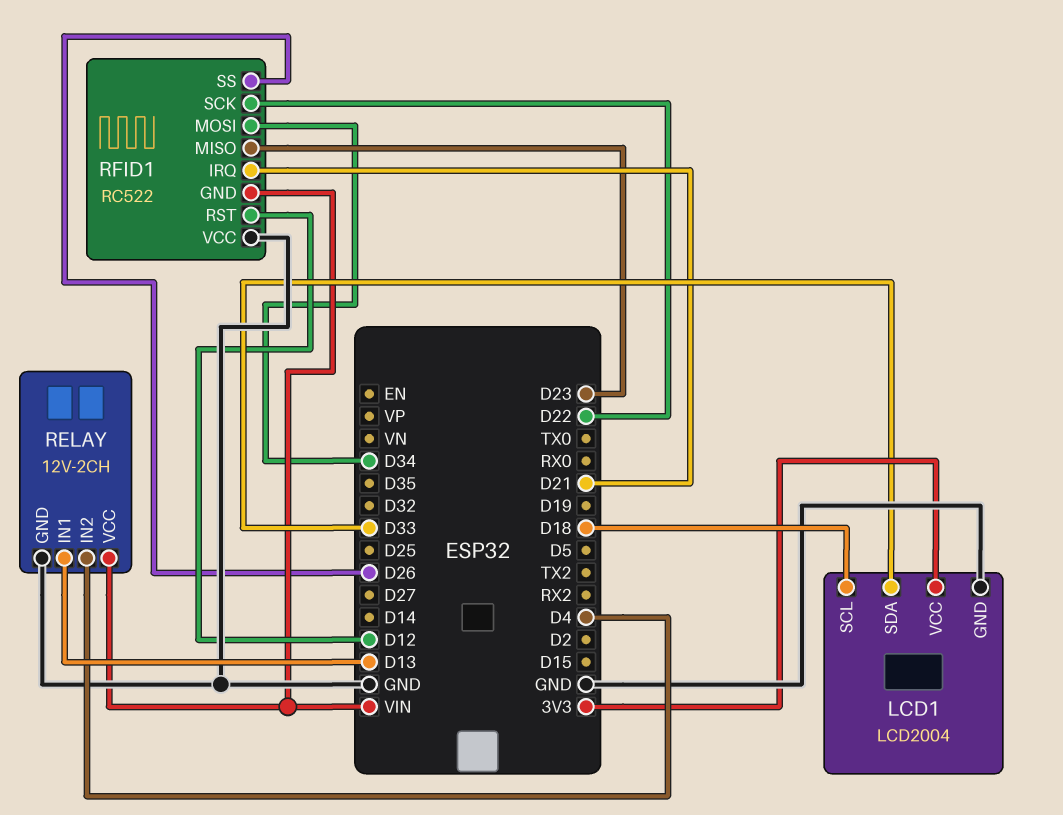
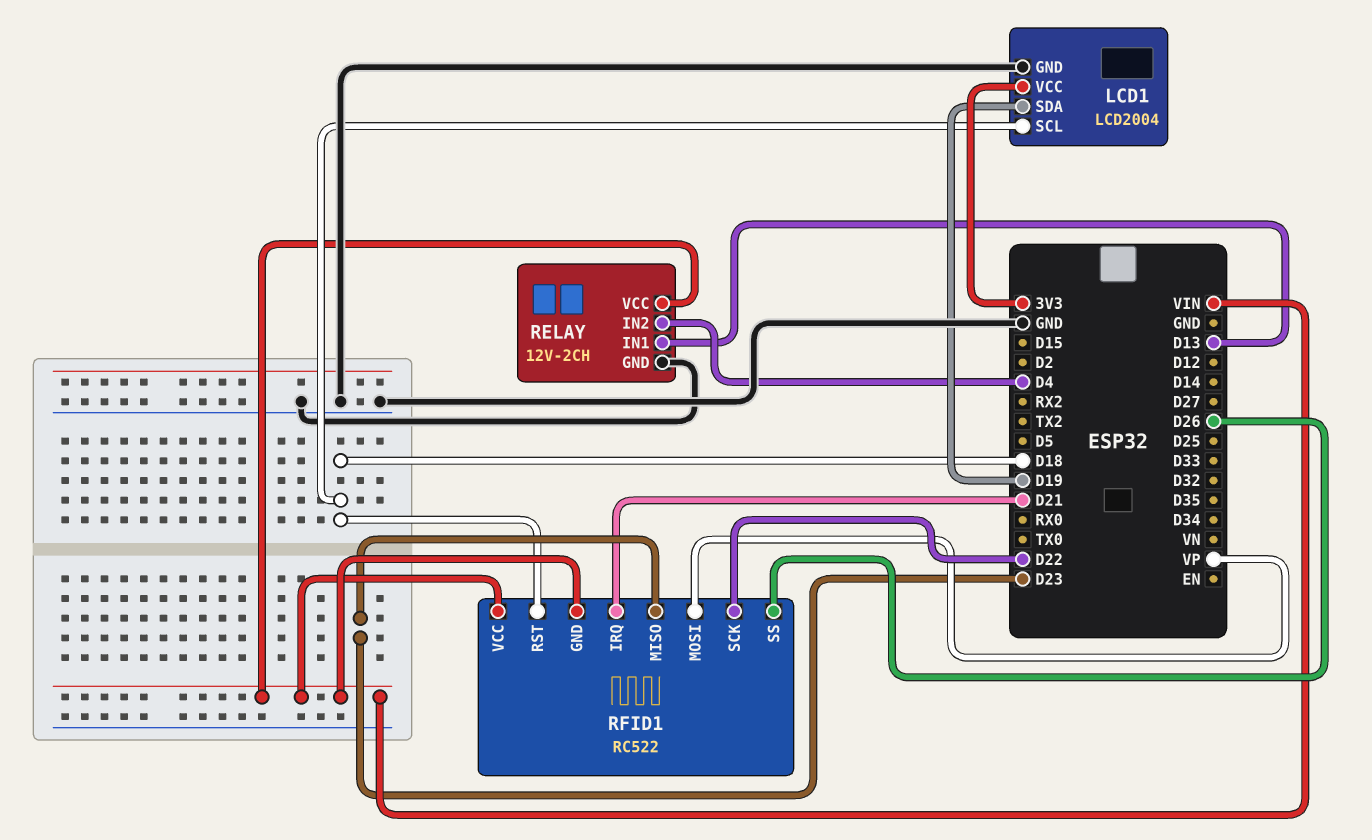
LCD1 pin SDA: D33 -> D19
RFID1 pin MOSI: D34 -> VP
RFID1 pin RST: D12 -> D18
RFID1 pin VCC: GND -> VIN

